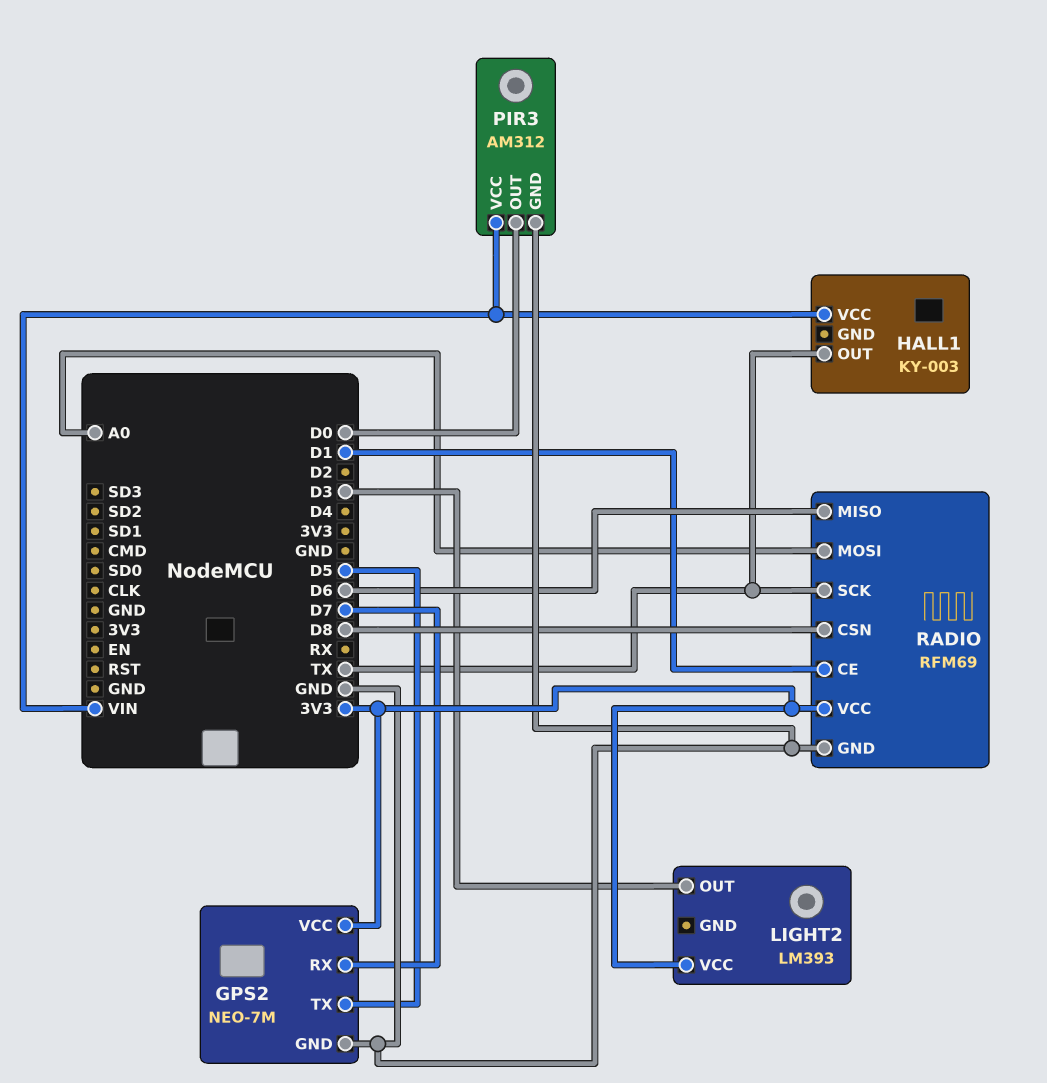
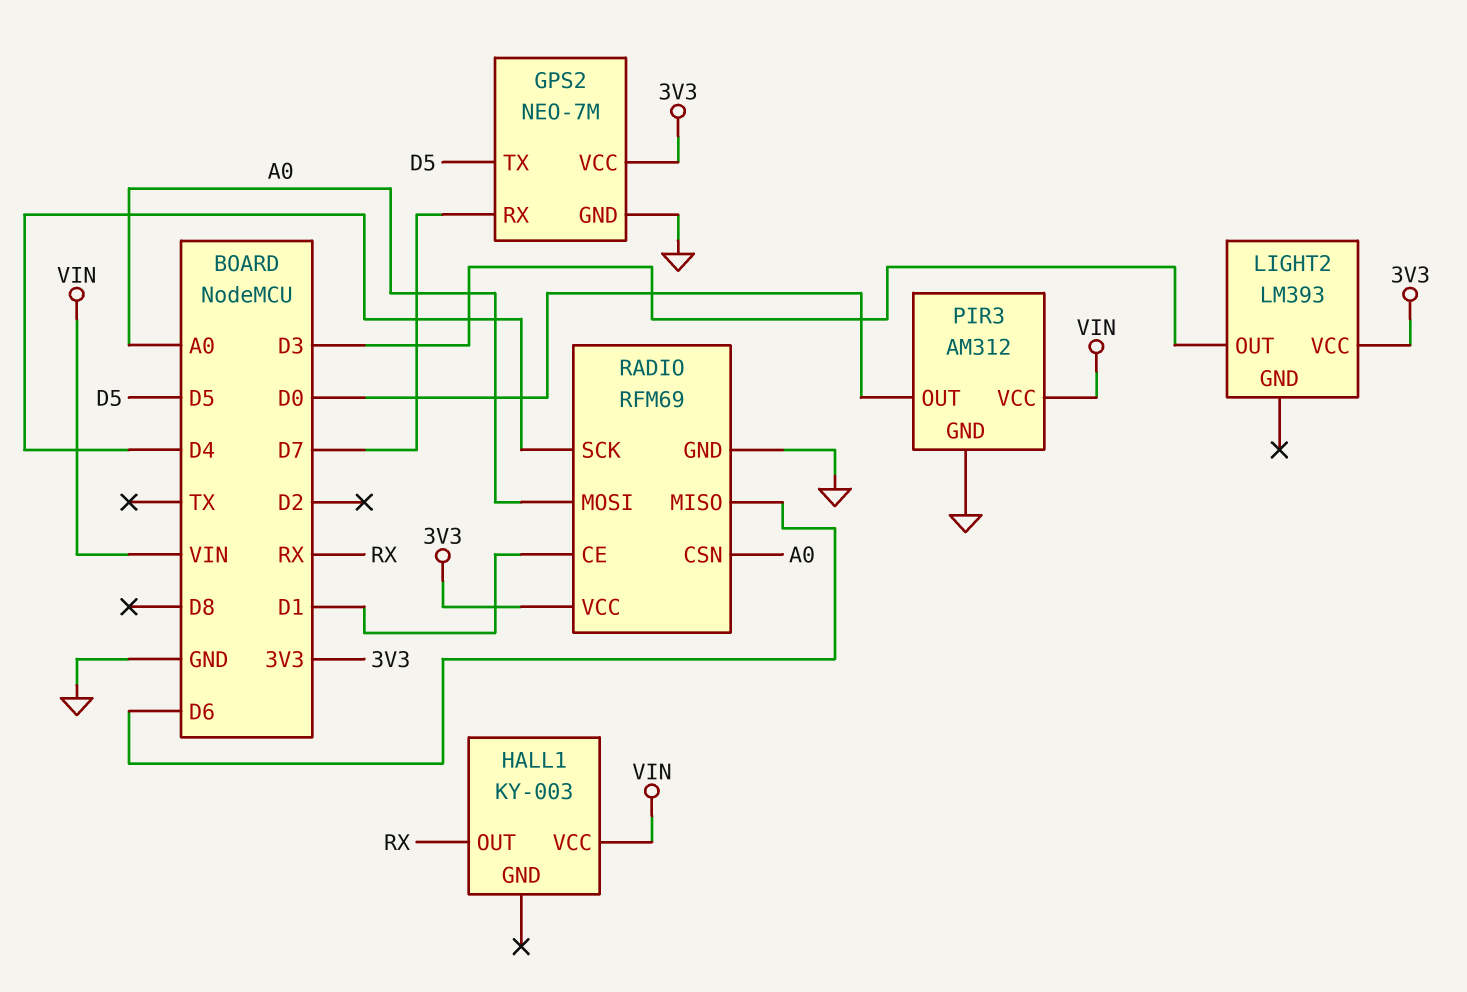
HALL1 pin OUT: TX -> RX
RADIO pin CSN: D8 -> A0
RADIO pin SCK: TX -> D4

